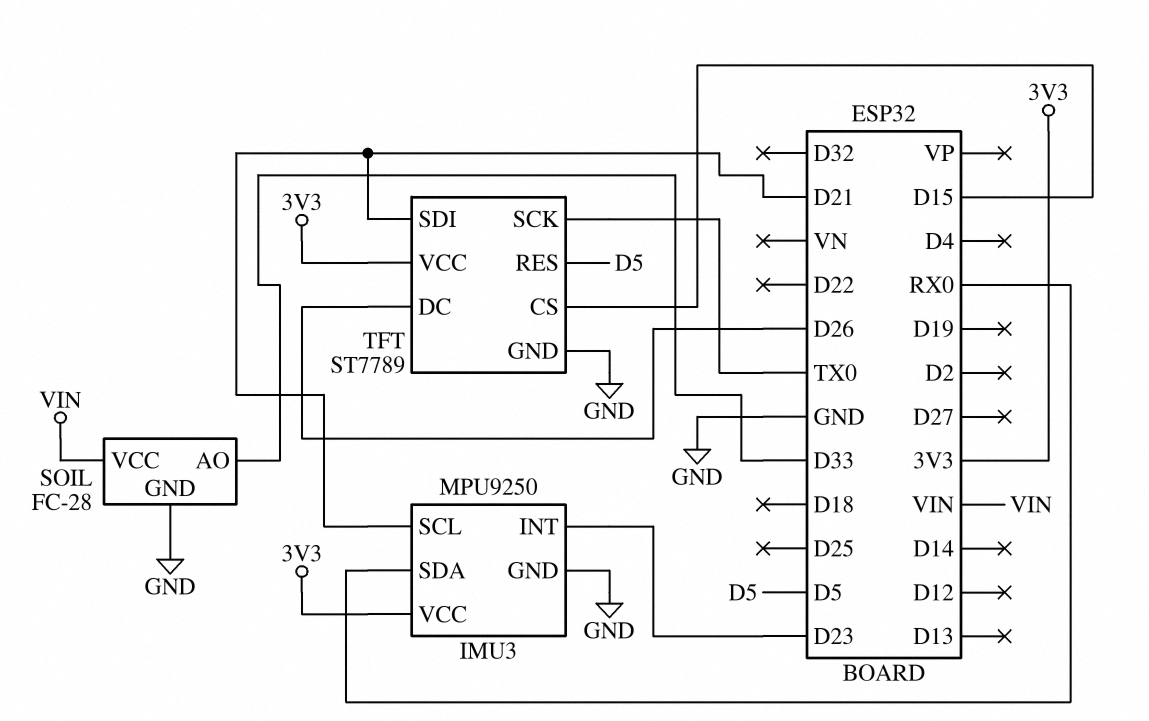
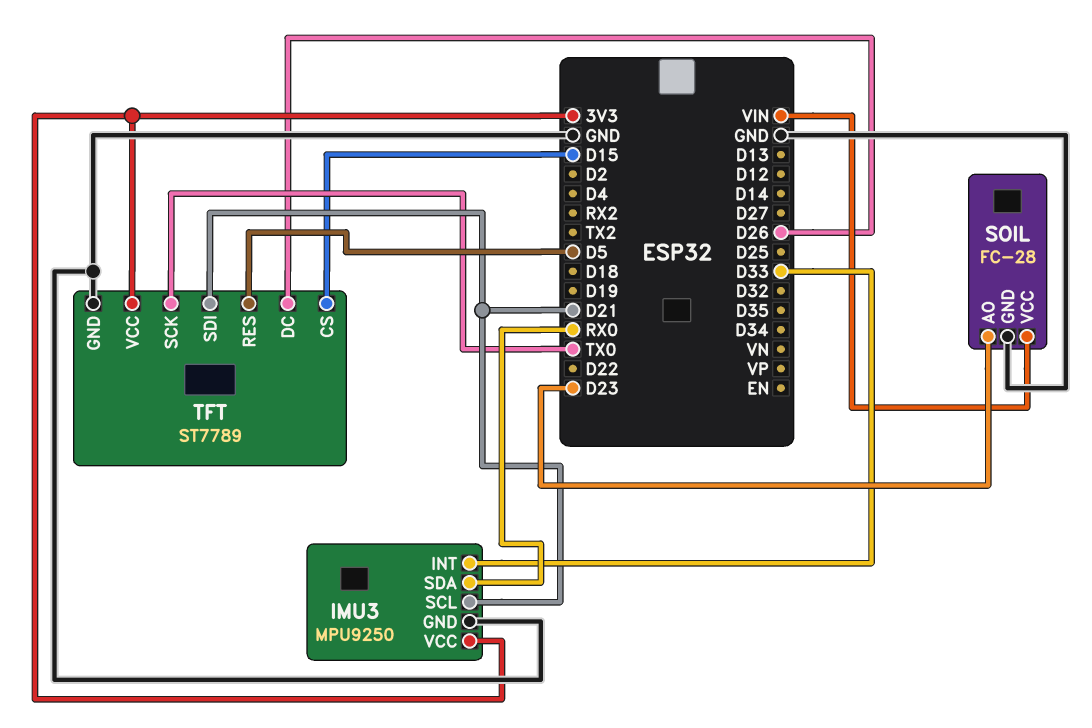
IMU3 pin INT: D23 -> D33
SOIL pin AO: D33 -> D23

